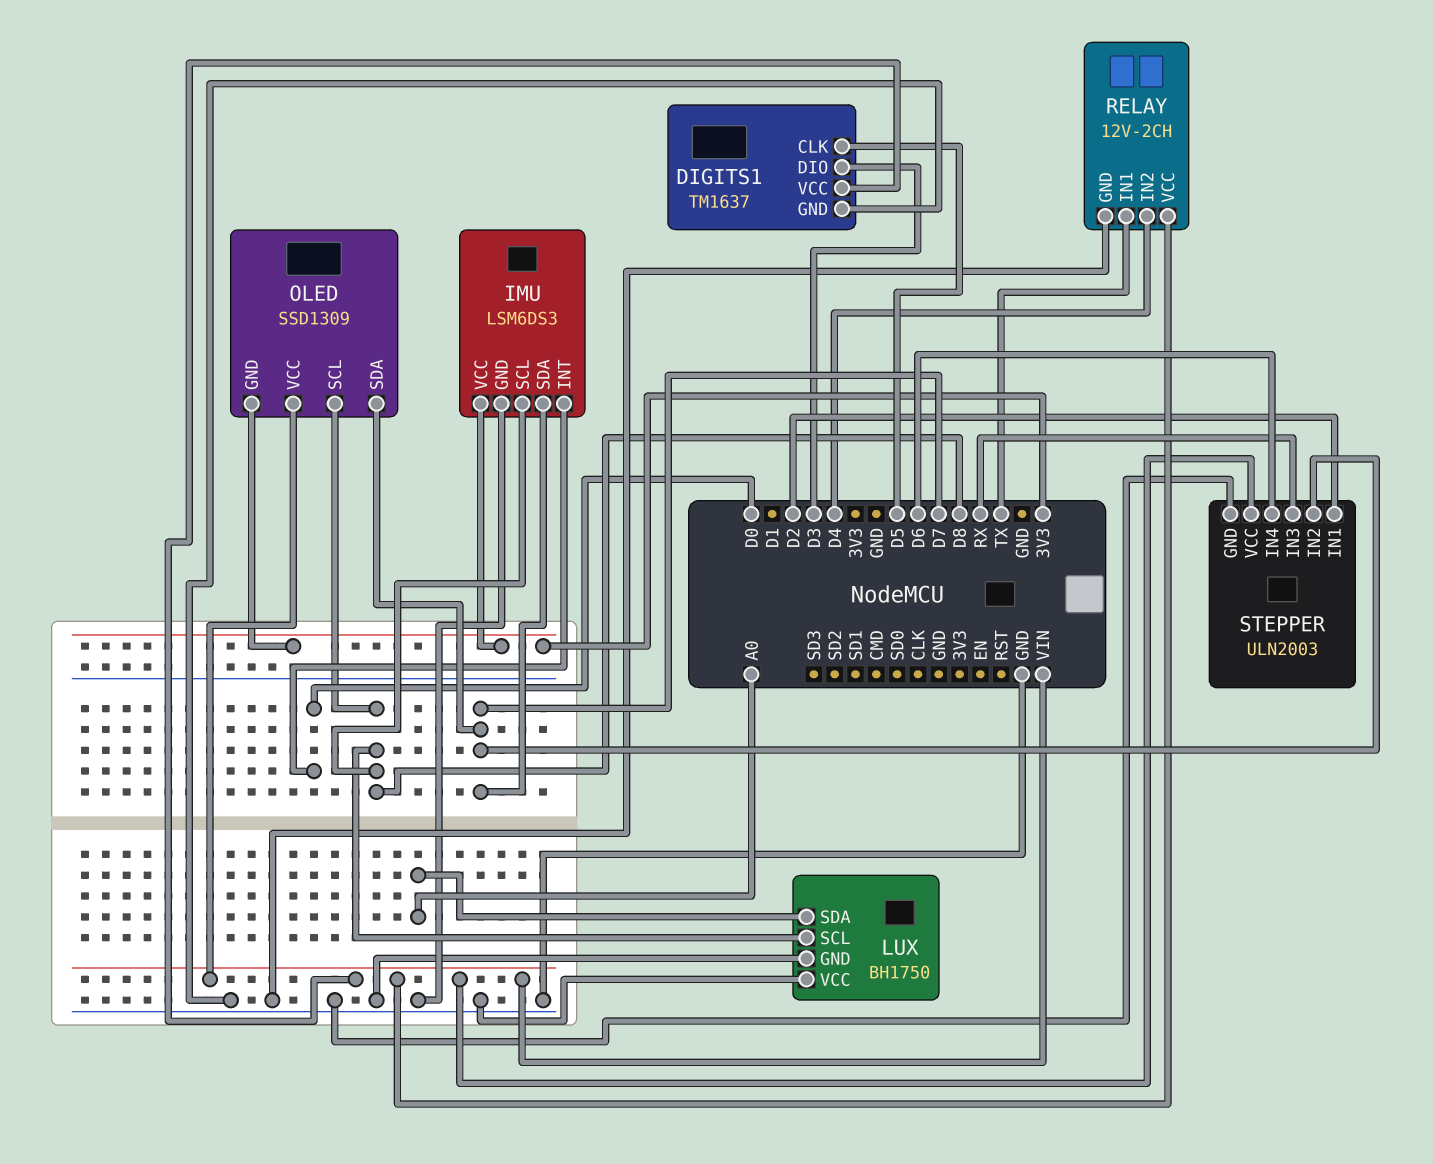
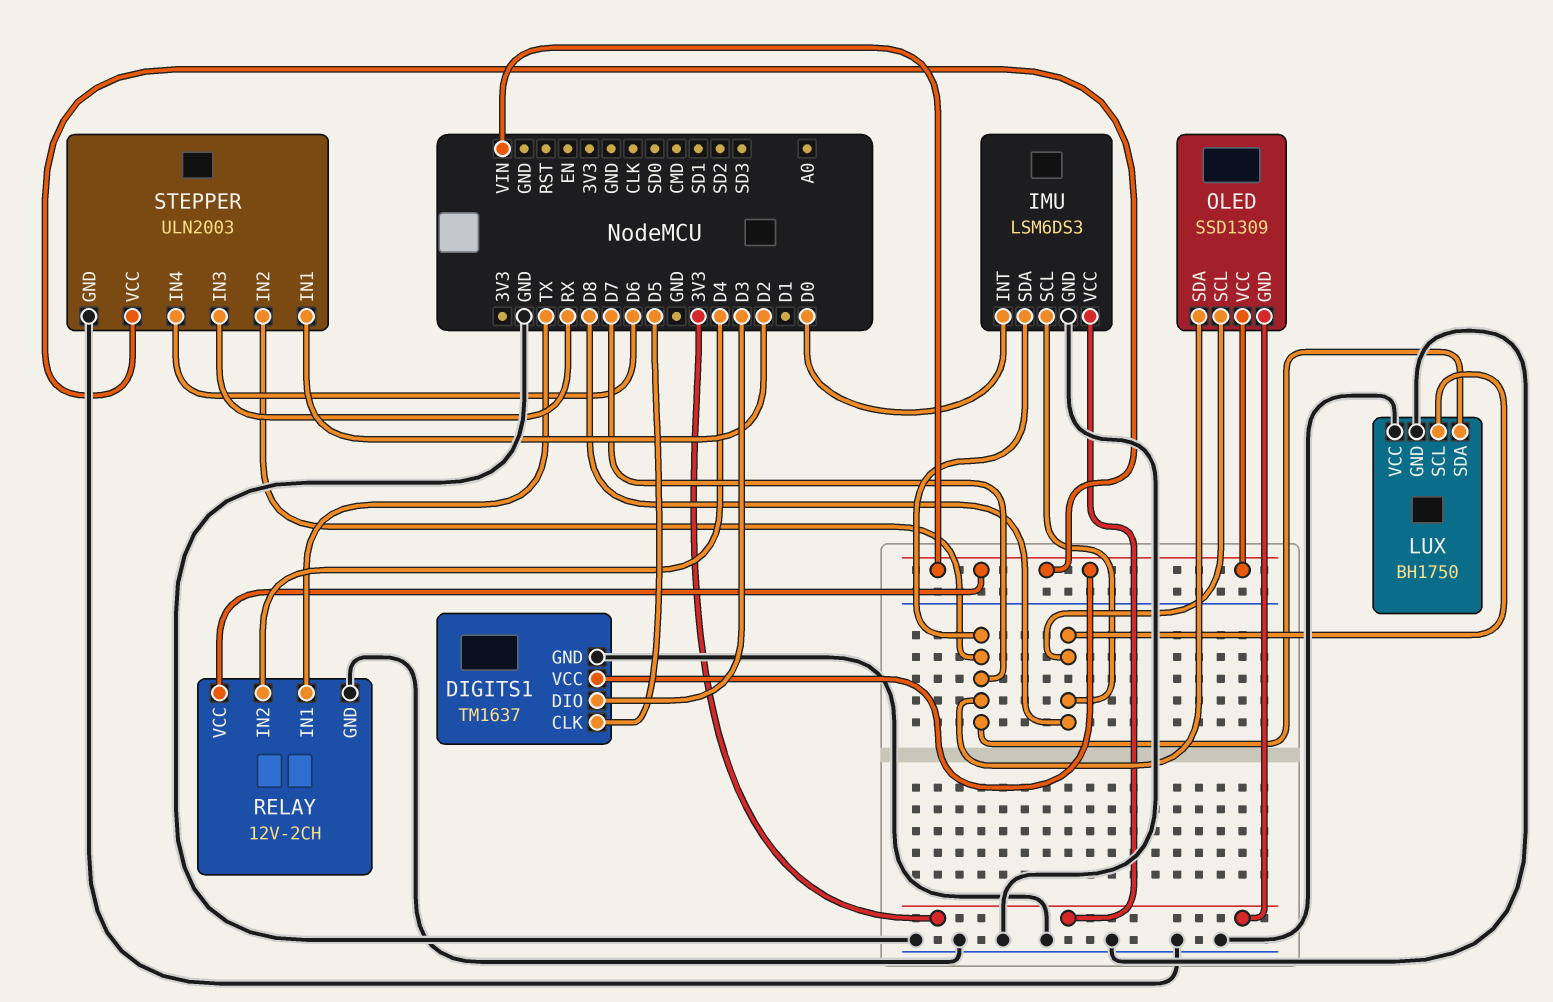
LUX pin SDA: A0 -> D7

